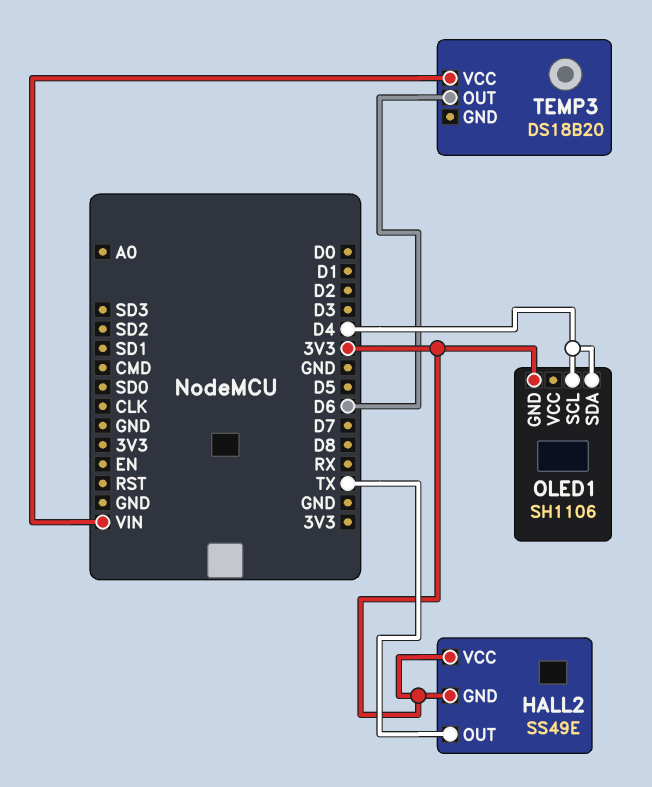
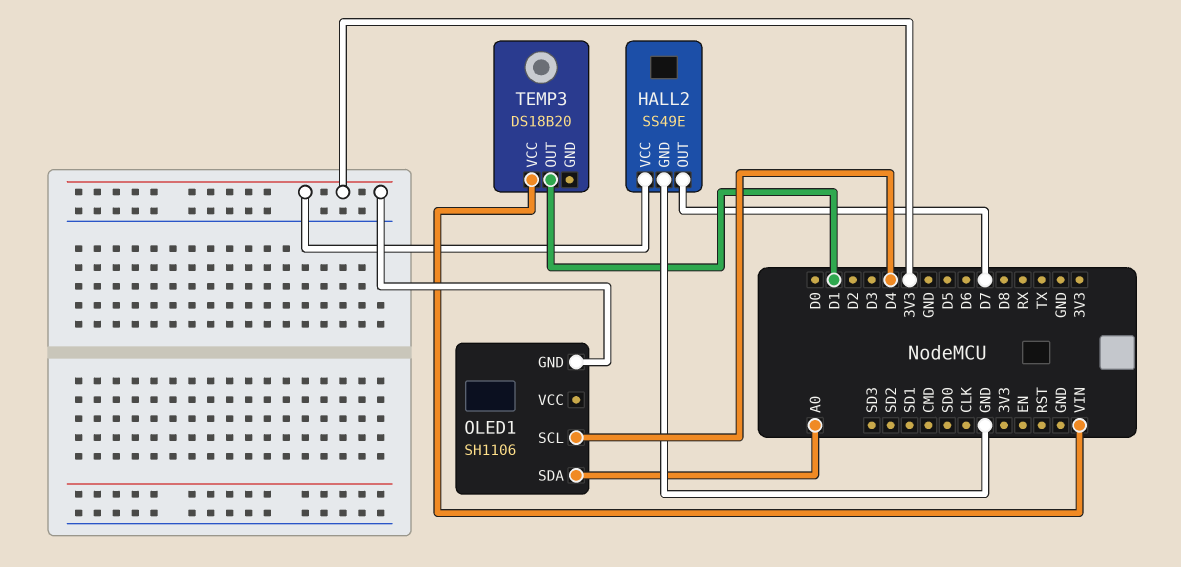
HALL2 pin GND: 3V3 -> GND
HALL2 pin OUT: TX -> D7
OLED1 pin SDA: D4 -> A0
TEMP3 pin OUT: D6 -> D1

